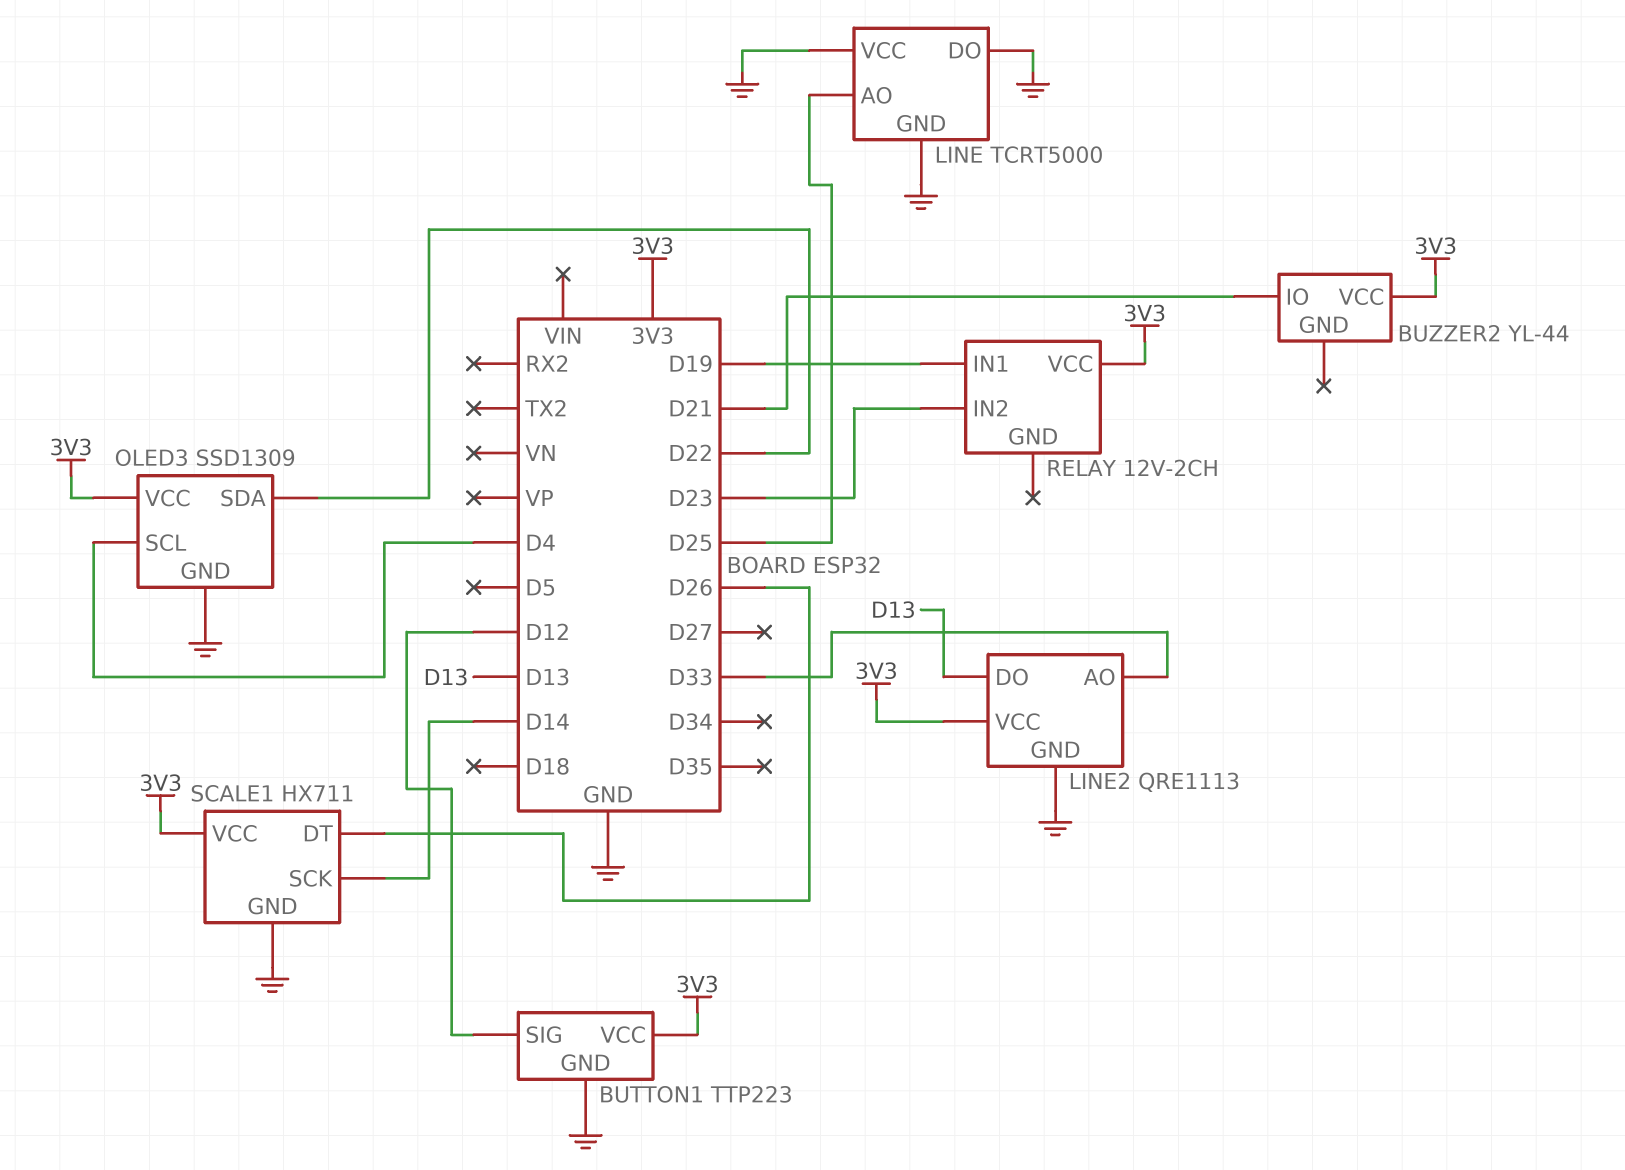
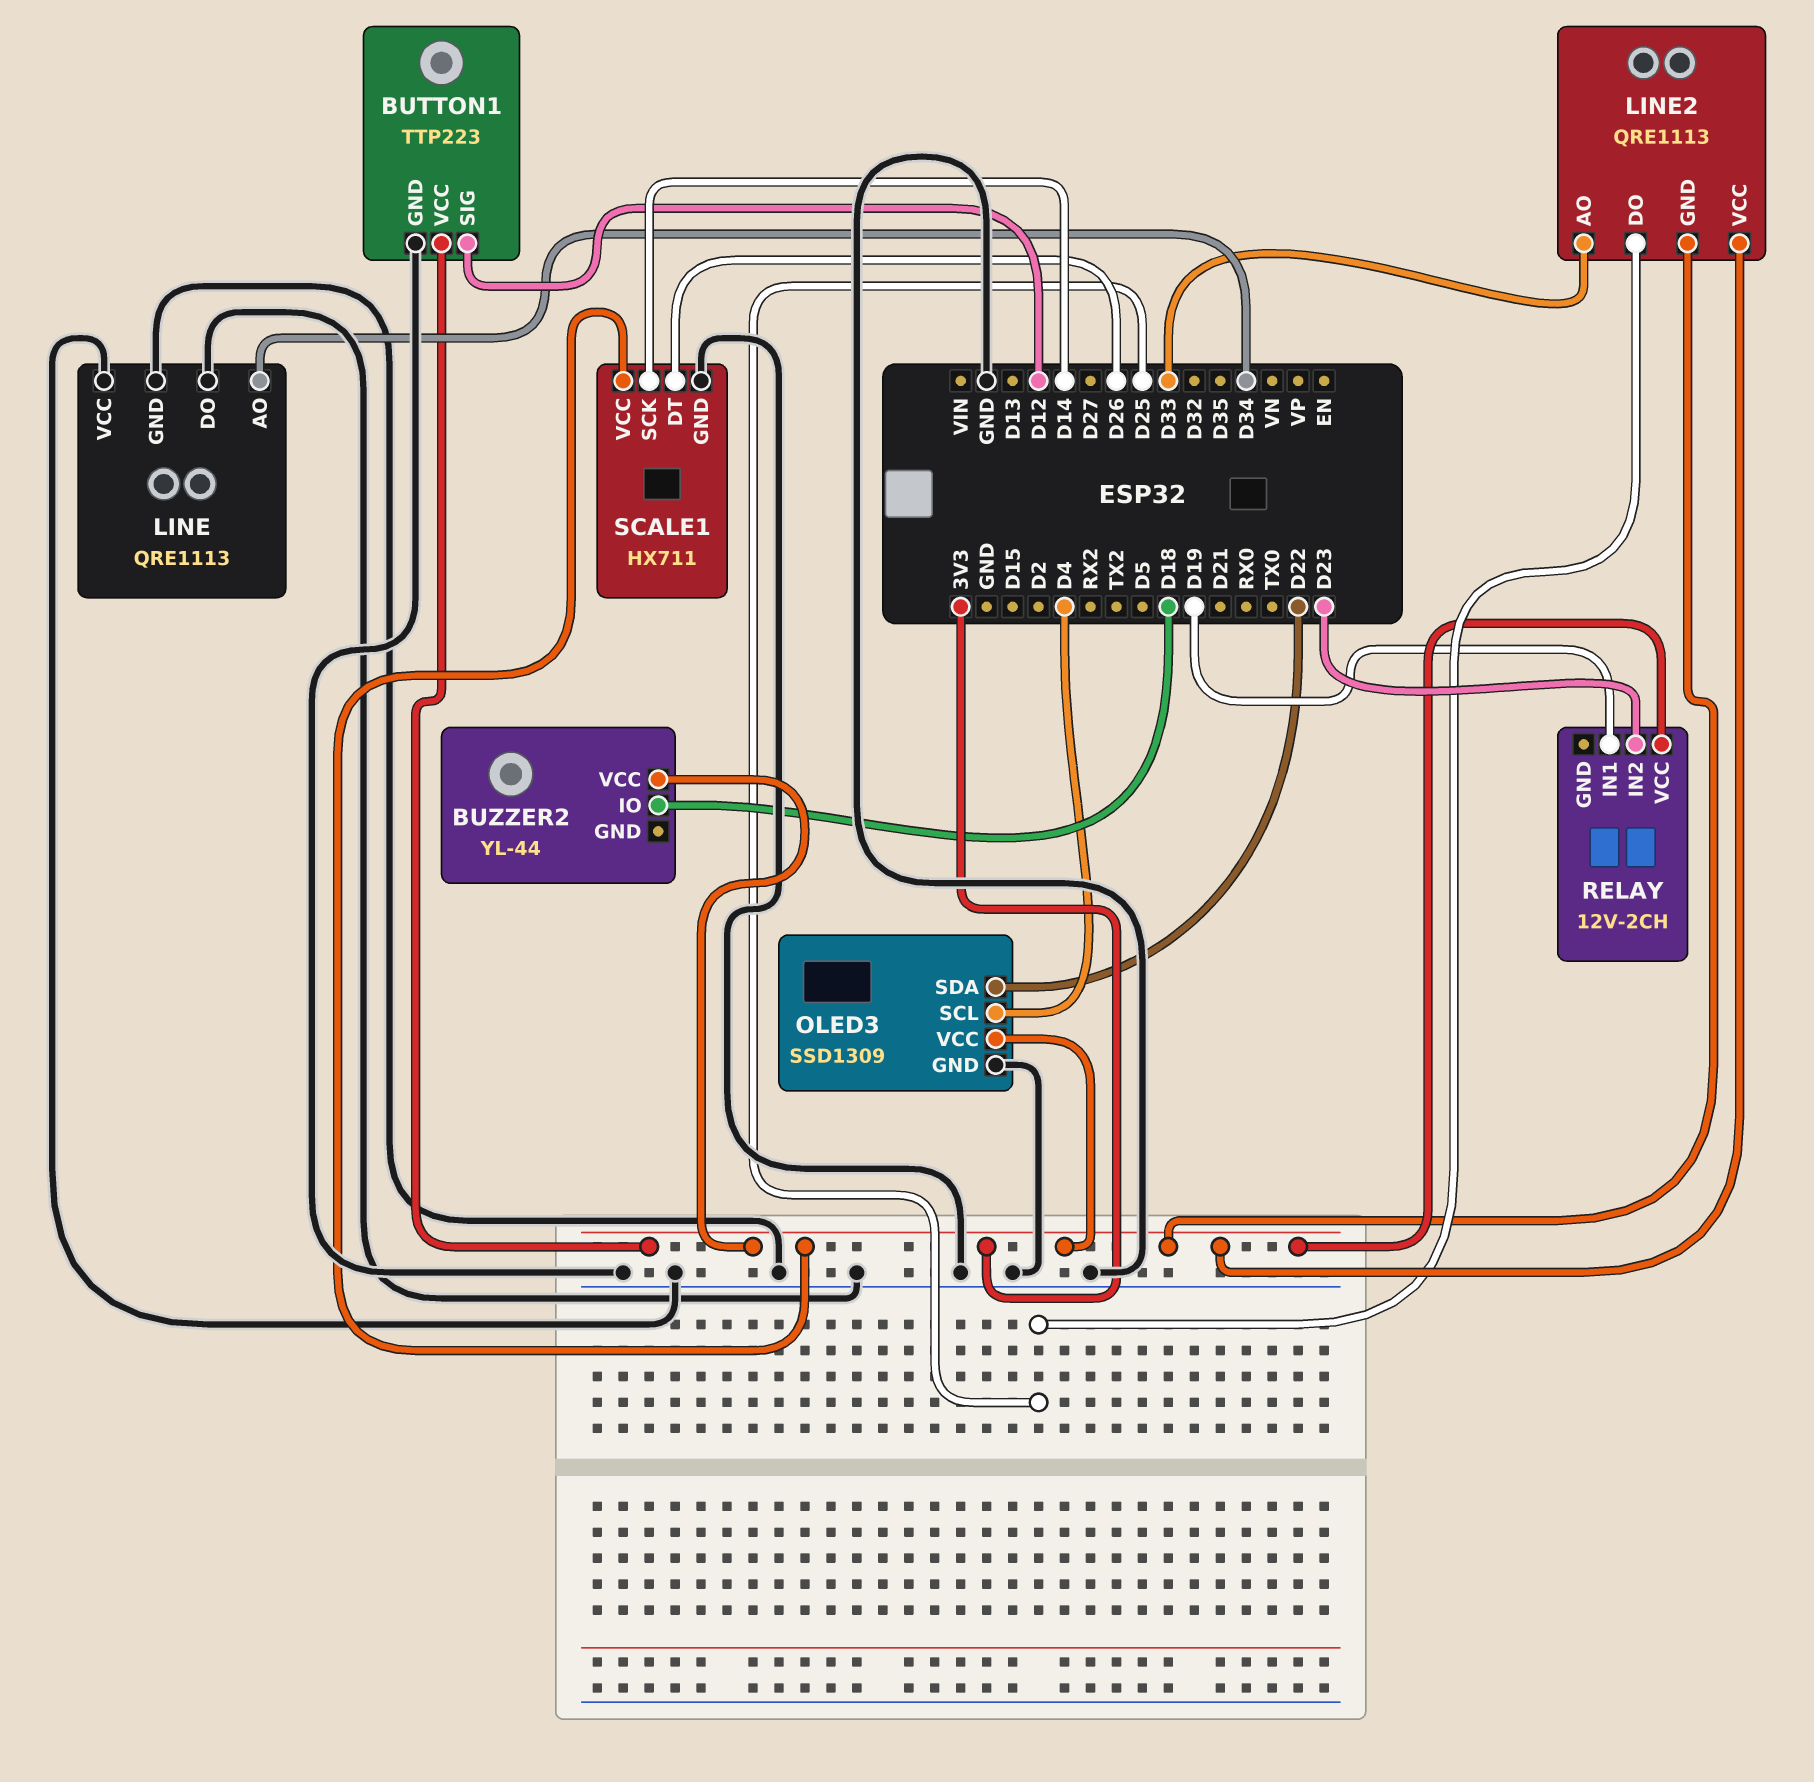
BUZZER2 pin IO: D21 -> D18
LINE: TCRT5000 -> QRE1113
LINE pin AO: D25 -> D34
LINE2 pin DO: D13 -> D25
LINE2 pin GND: GND -> 3V3

